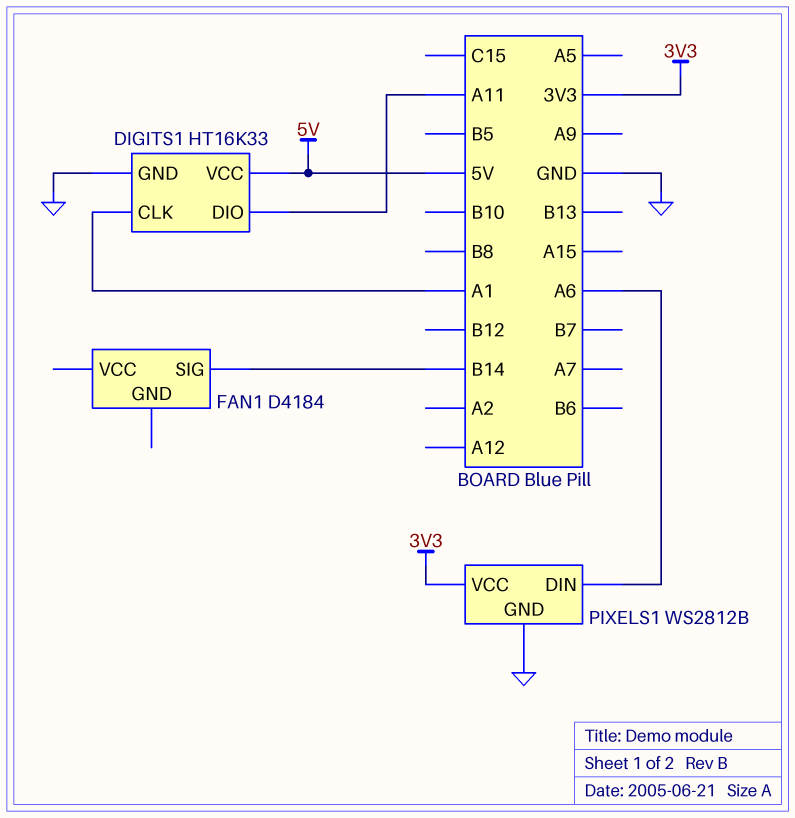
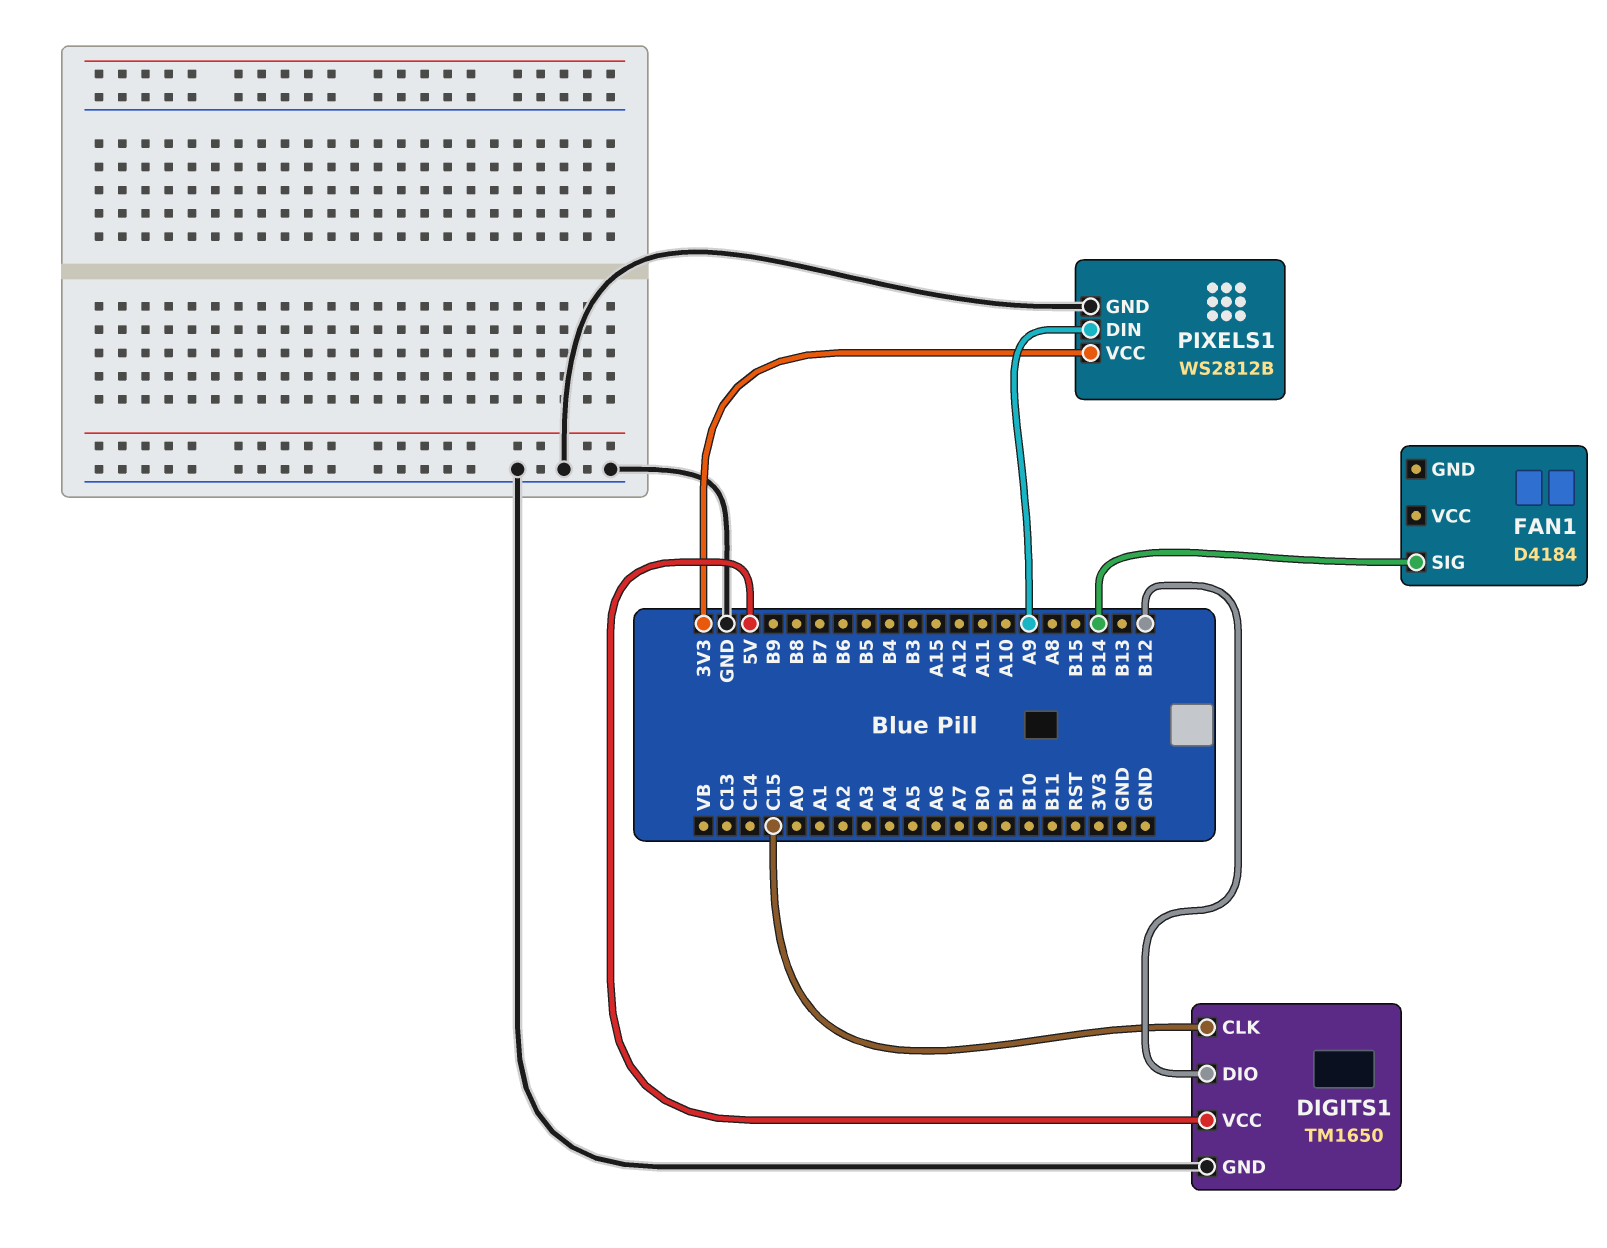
DIGITS1: HT16K33 -> TM1650
DIGITS1 pin CLK: A1 -> C15
DIGITS1 pin DIO: A11 -> B12
PIXELS1 pin DIN: A6 -> A9

